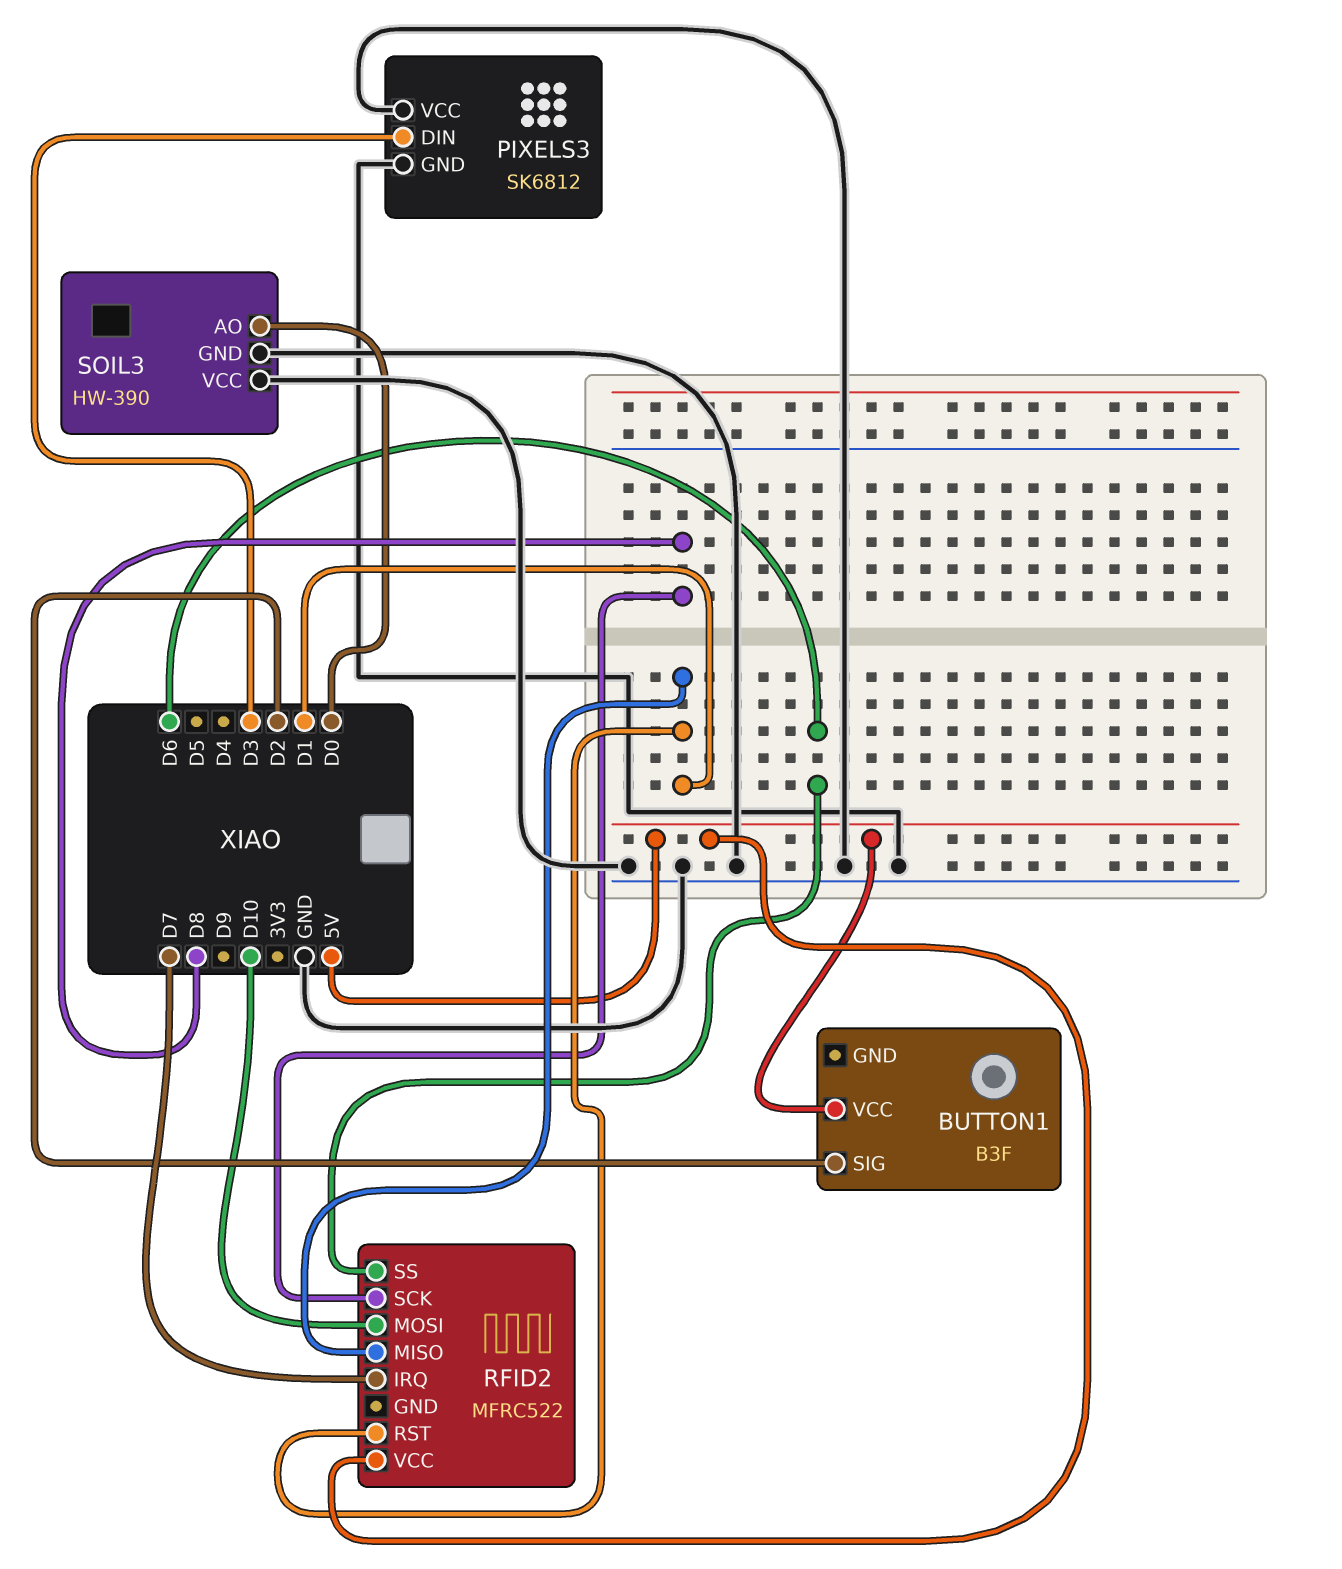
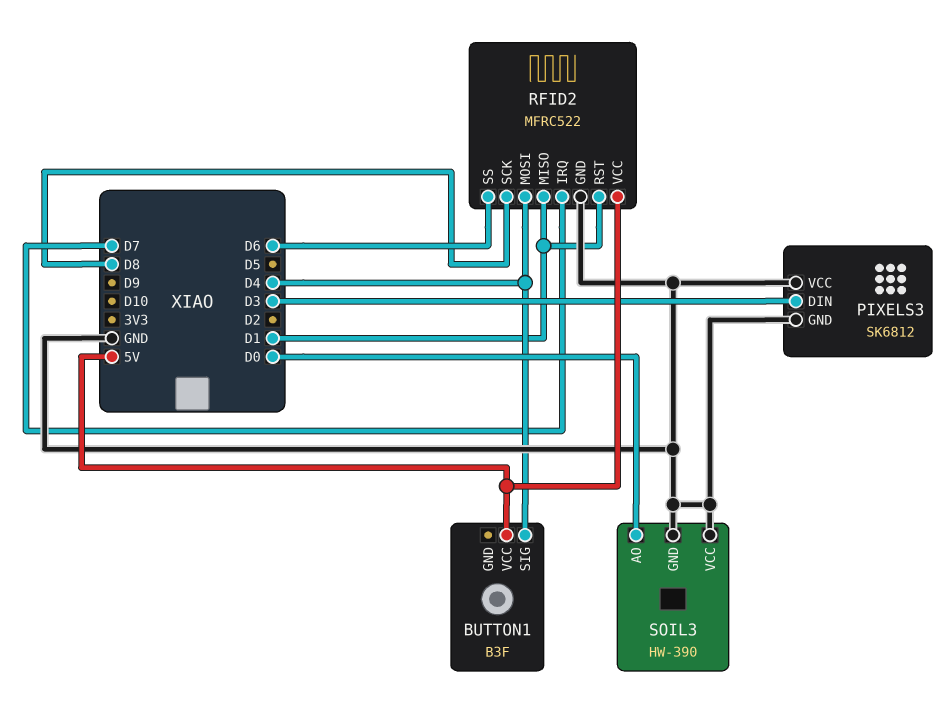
BUTTON1 pin SIG: D2 -> D4
RFID2 pin GND: none -> GND
RFID2 pin MOSI: D10 -> D4

